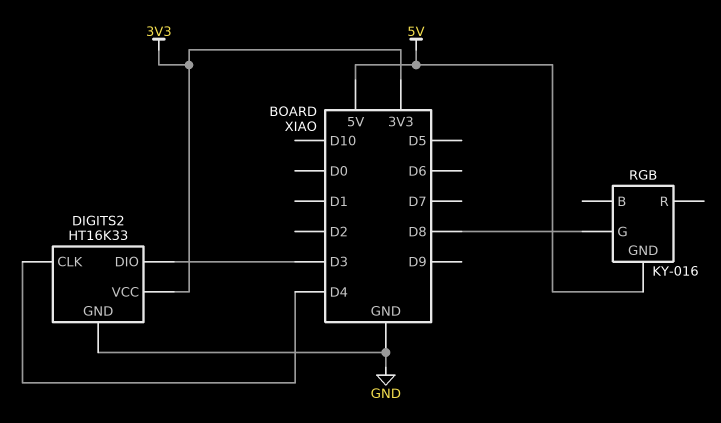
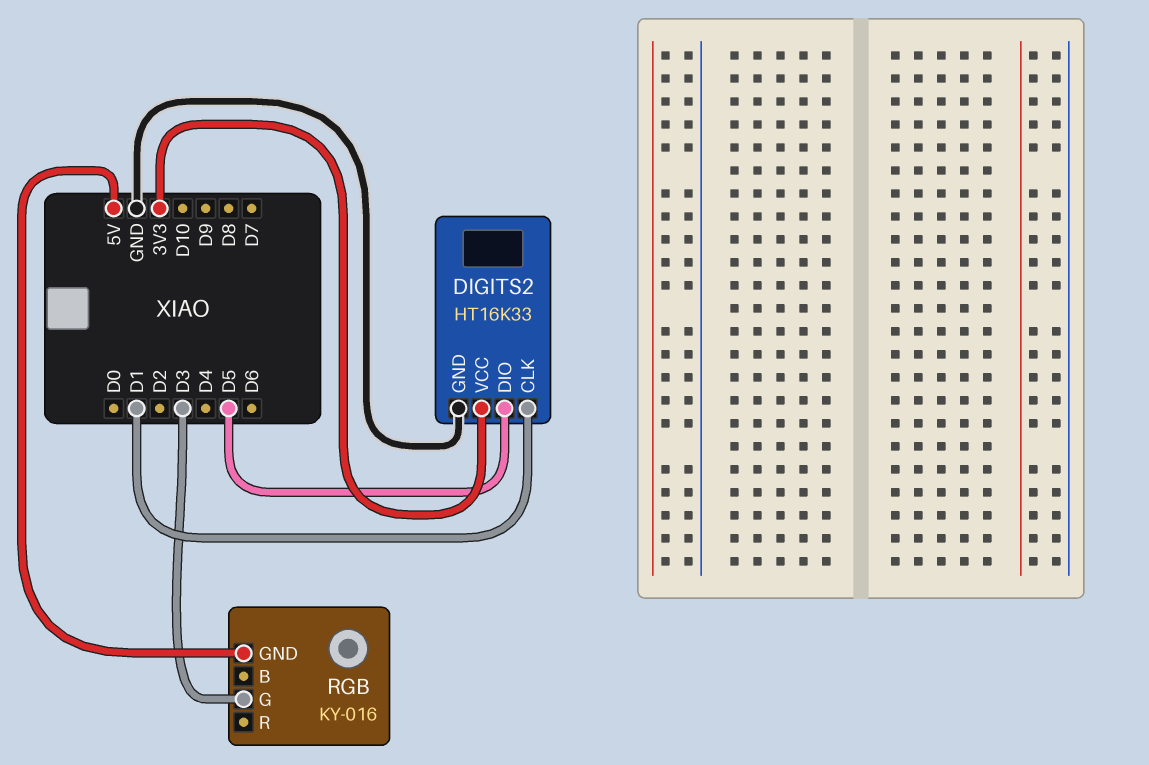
DIGITS2 pin CLK: D4 -> D1
DIGITS2 pin DIO: D3 -> D5
RGB pin G: D8 -> D3

